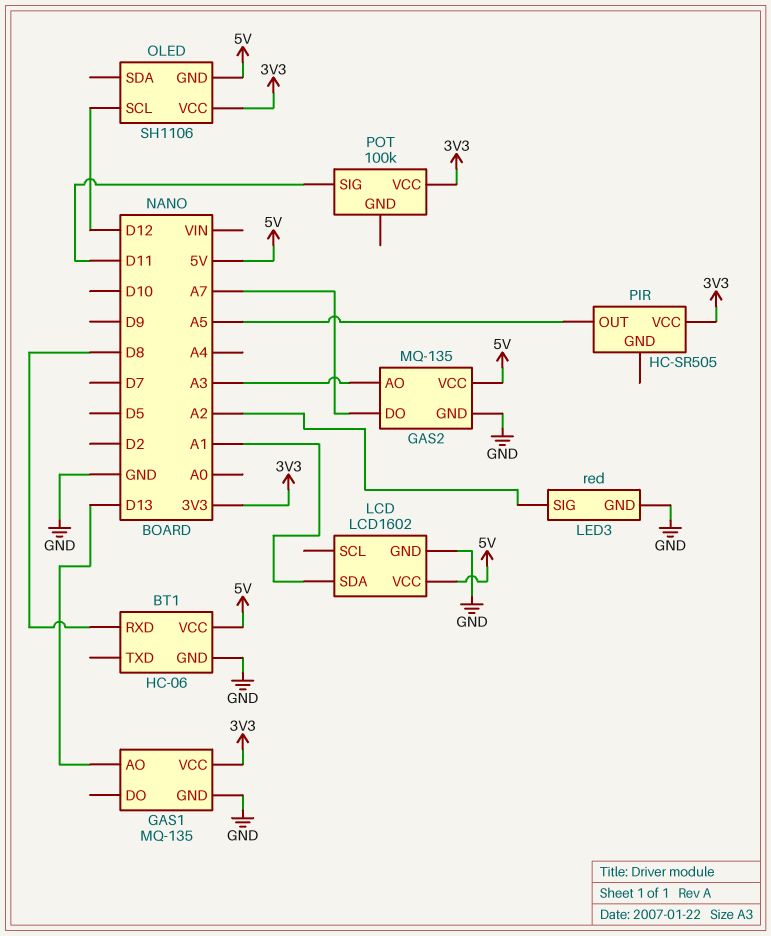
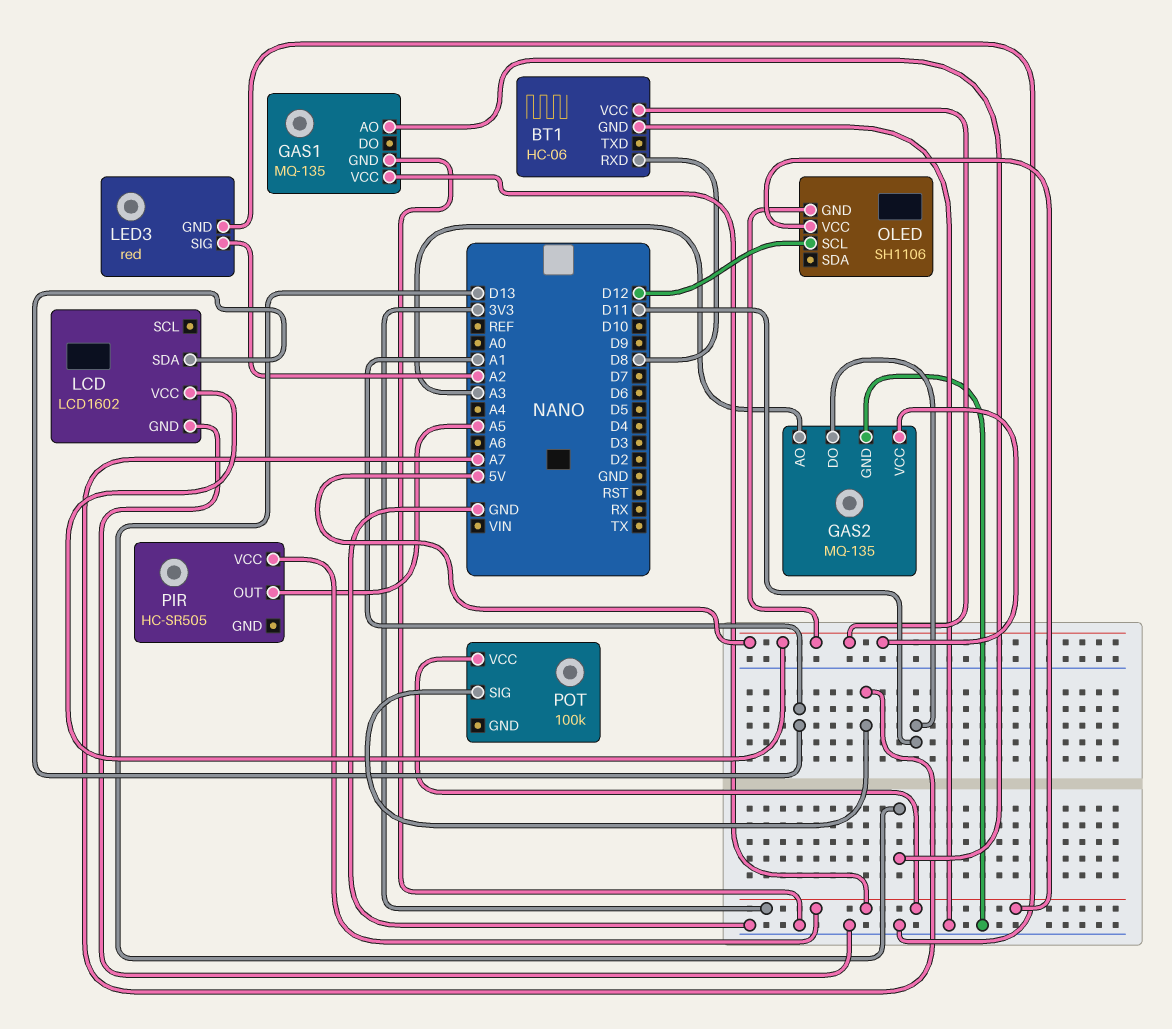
GAS2 pin DO: A7 -> D11
POT pin SIG: D11 -> A7

